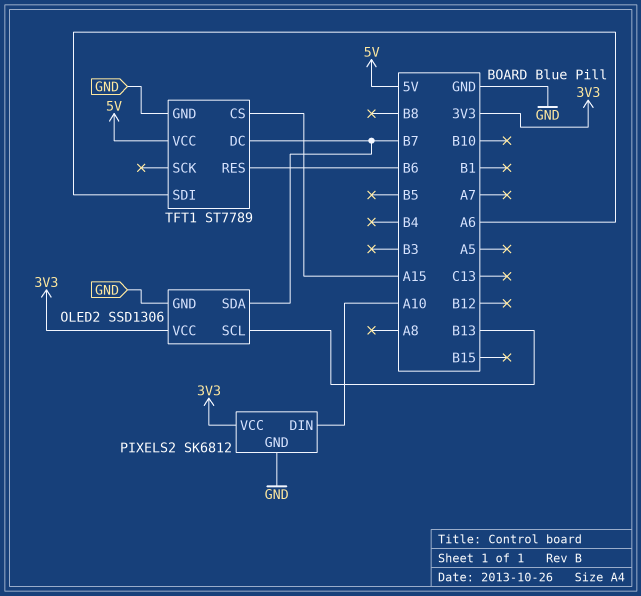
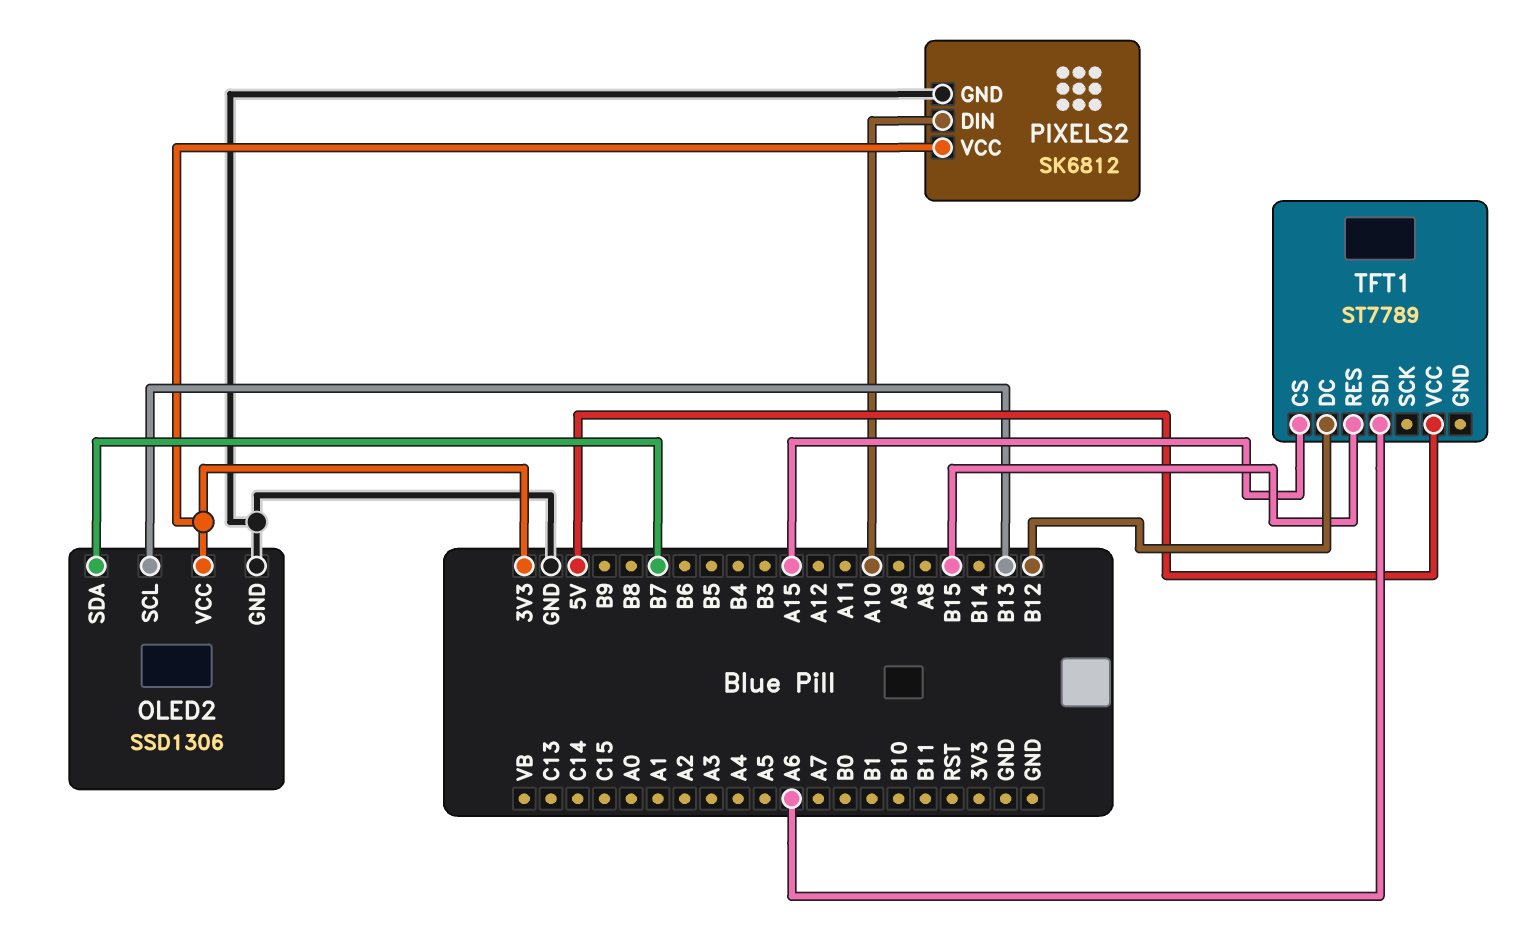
TFT1 pin DC: B7 -> B12
TFT1 pin GND: GND -> none
TFT1 pin RES: B6 -> B15

